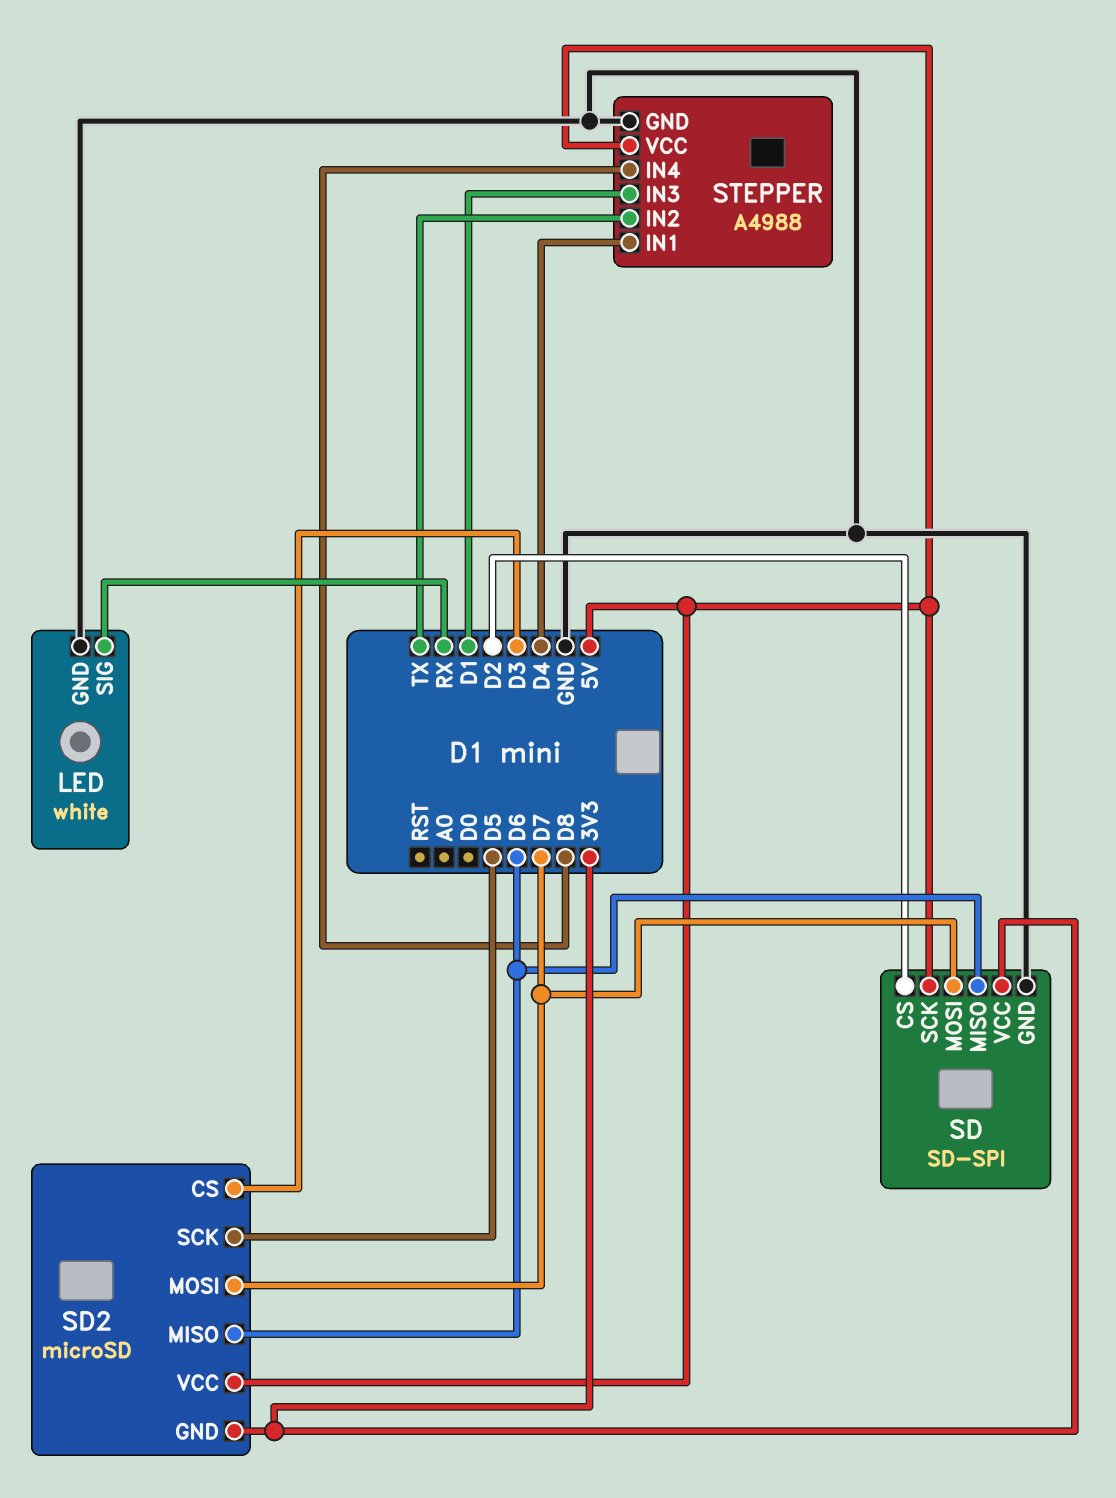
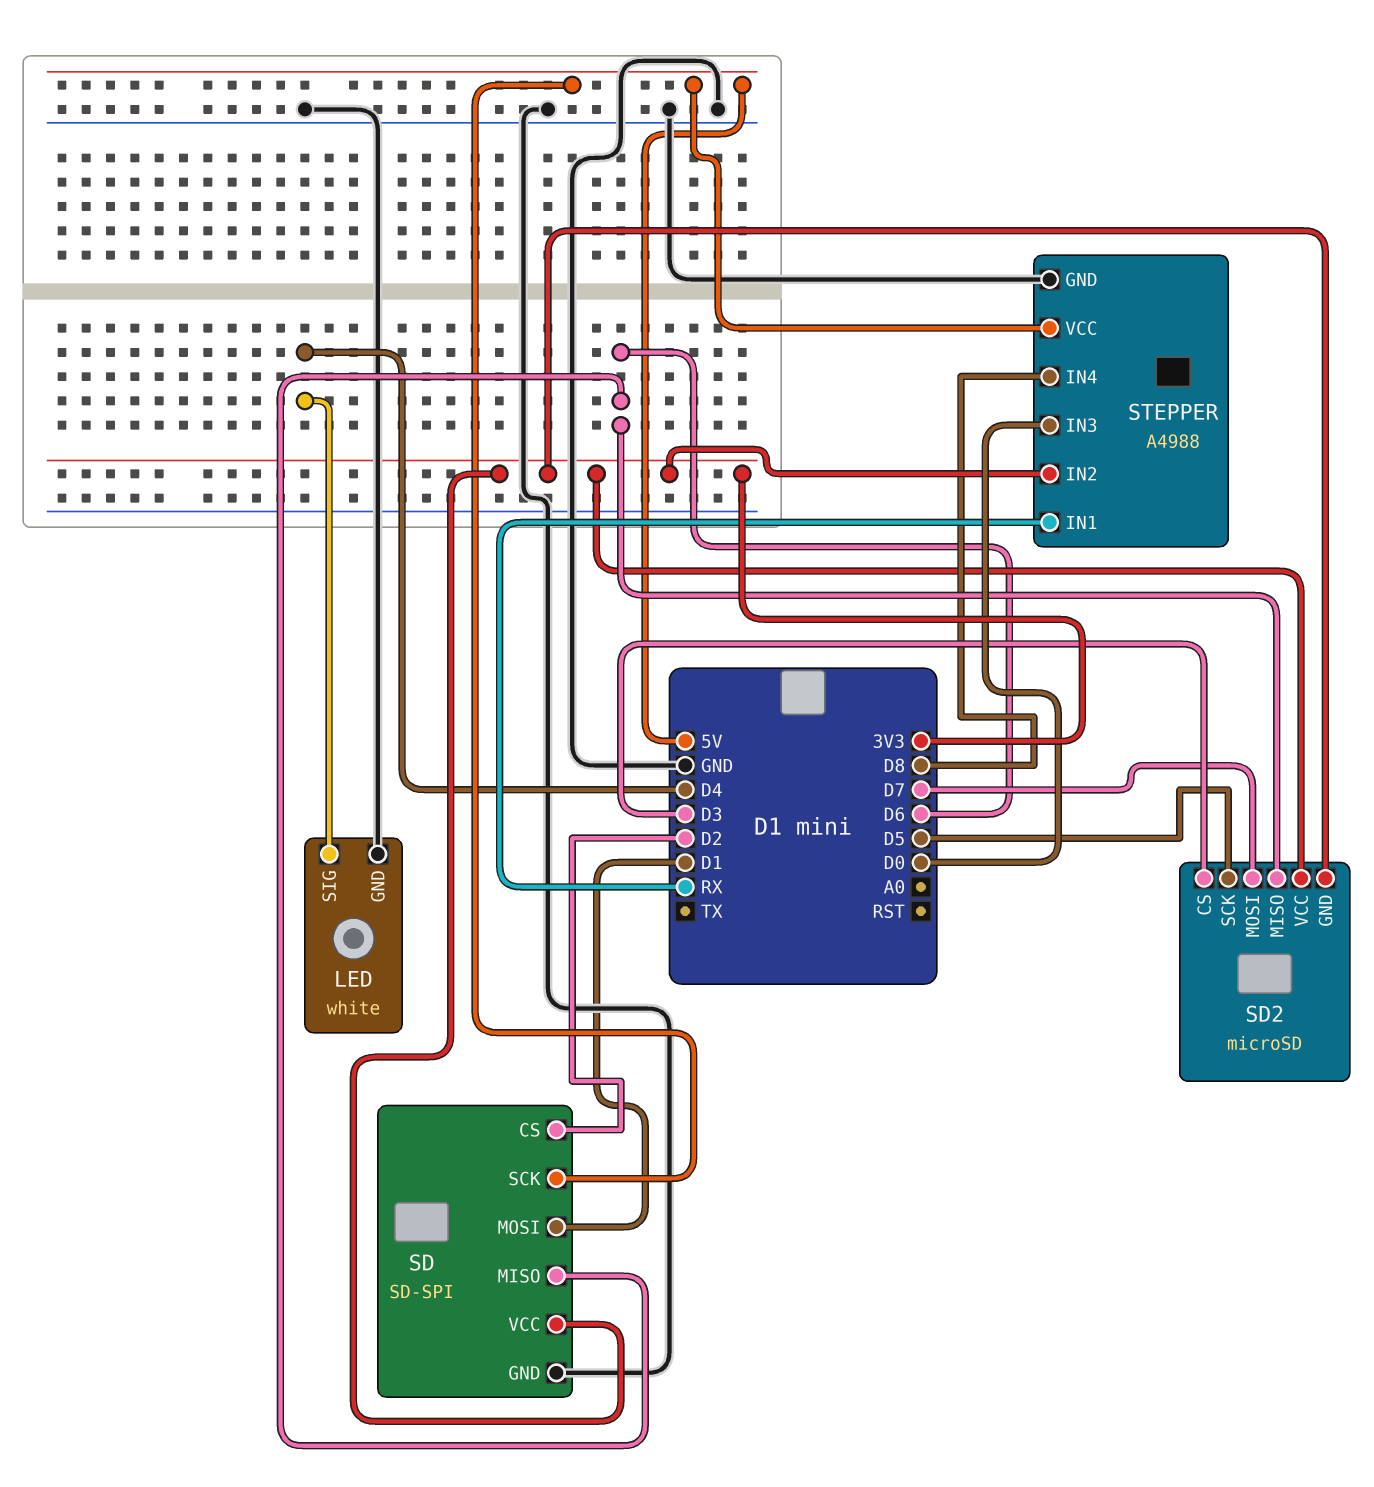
LED pin SIG: RX -> D4
SD pin MOSI: D7 -> D1
SD2 pin VCC: 5V -> 3V3
STEPPER pin IN1: D4 -> RX
STEPPER pin IN2: TX -> 3V3
STEPPER pin IN3: D1 -> D0

